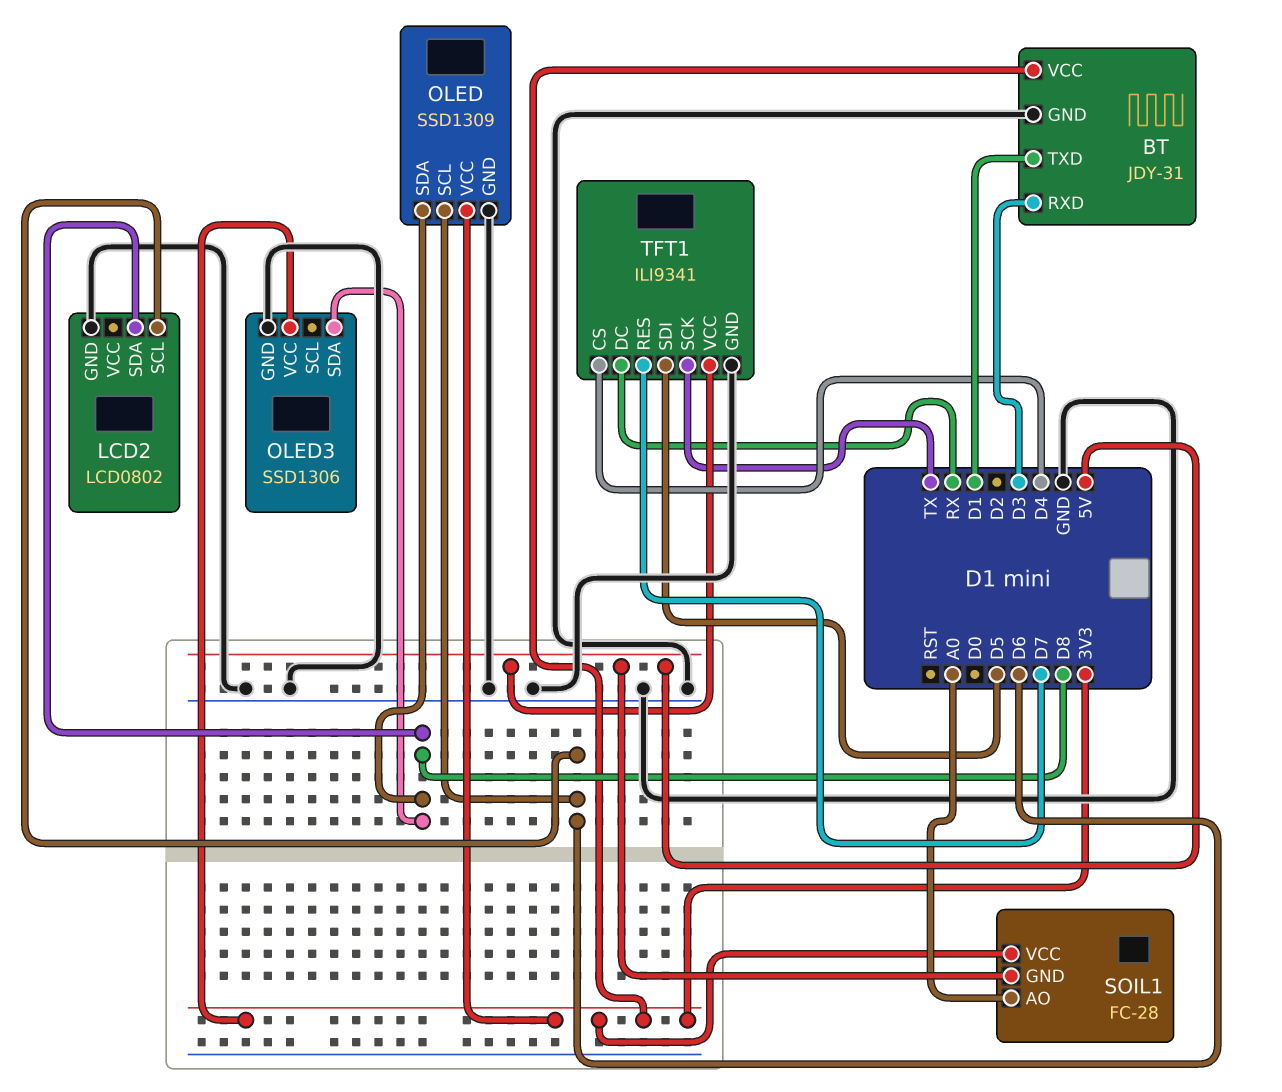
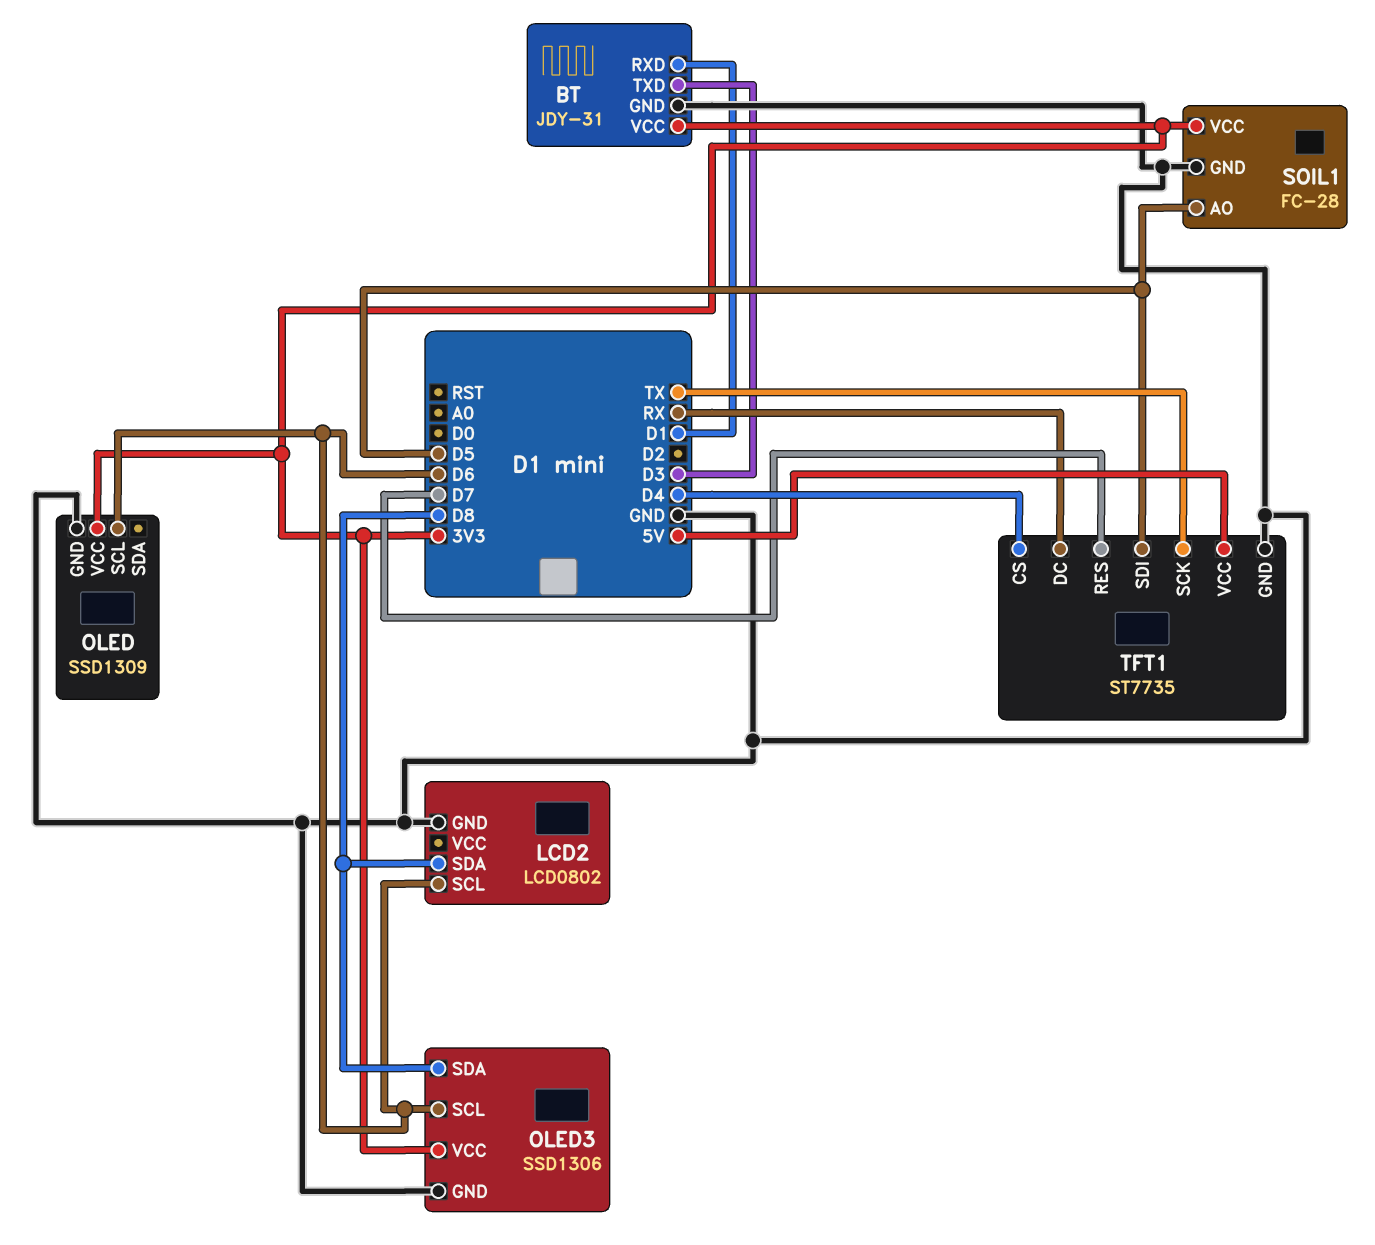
BT pin RXD: D3 -> D1
BT pin TXD: D1 -> D3
OLED pin SDA: D8 -> none
OLED3 pin SCL: none -> D6
SOIL1 pin AO: A0 -> D5
SOIL1 pin GND: 5V -> GND
TFT1: ILI9341 -> ST7735

